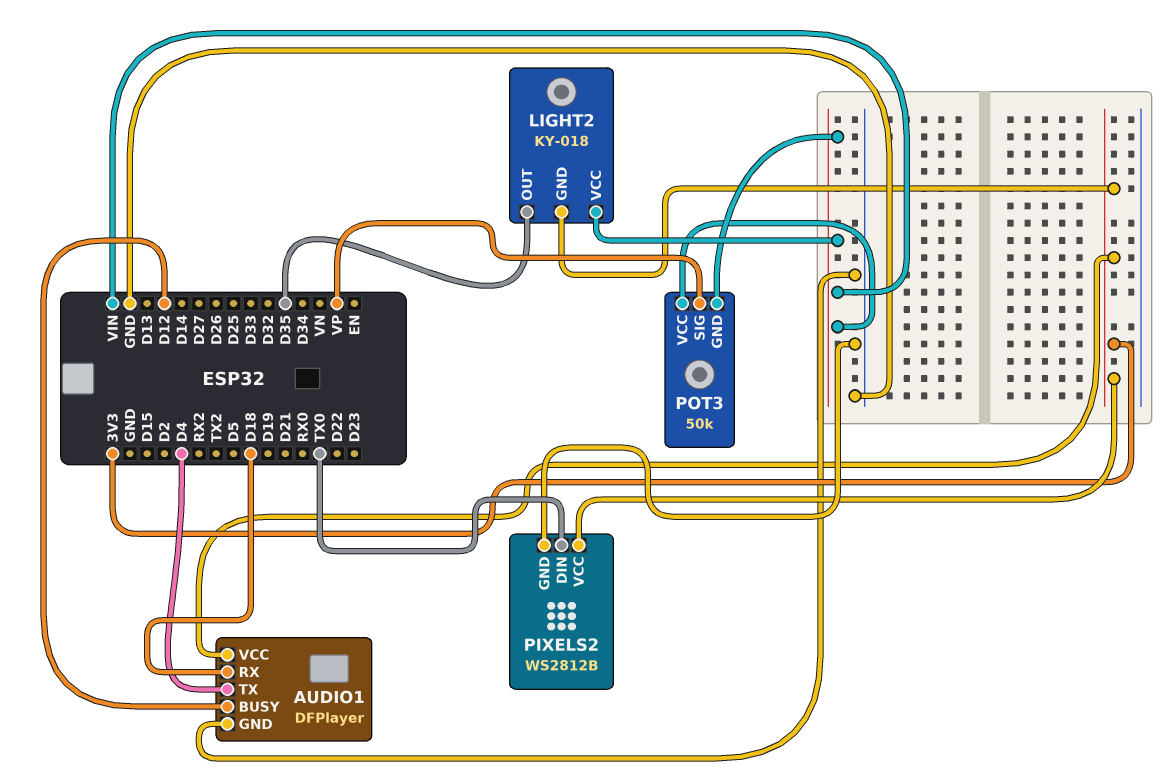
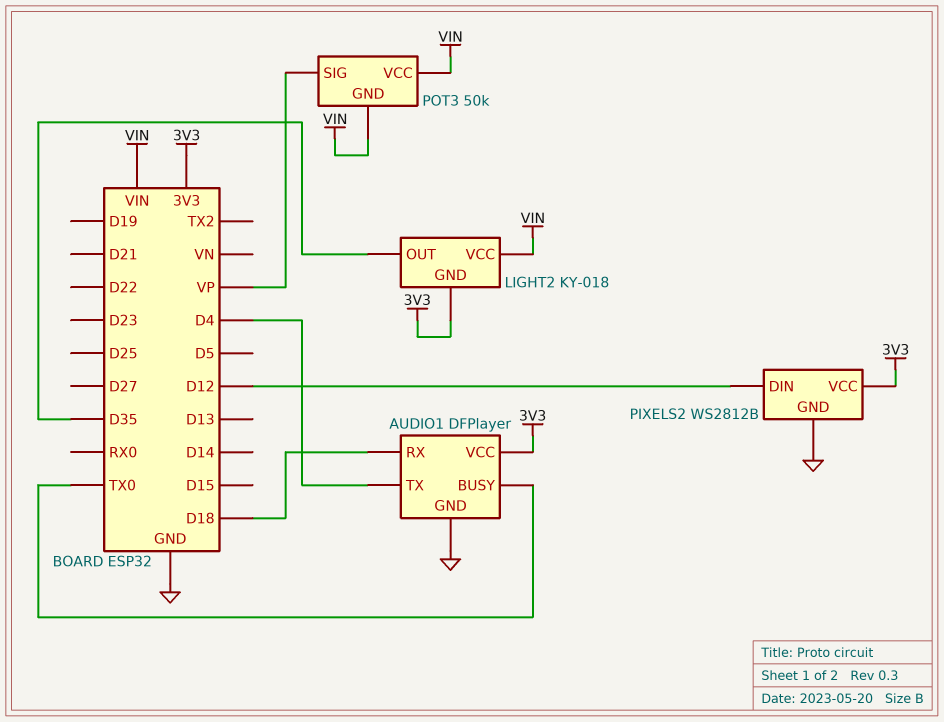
AUDIO1 pin BUSY: D12 -> TX0
PIXELS2 pin DIN: TX0 -> D12

